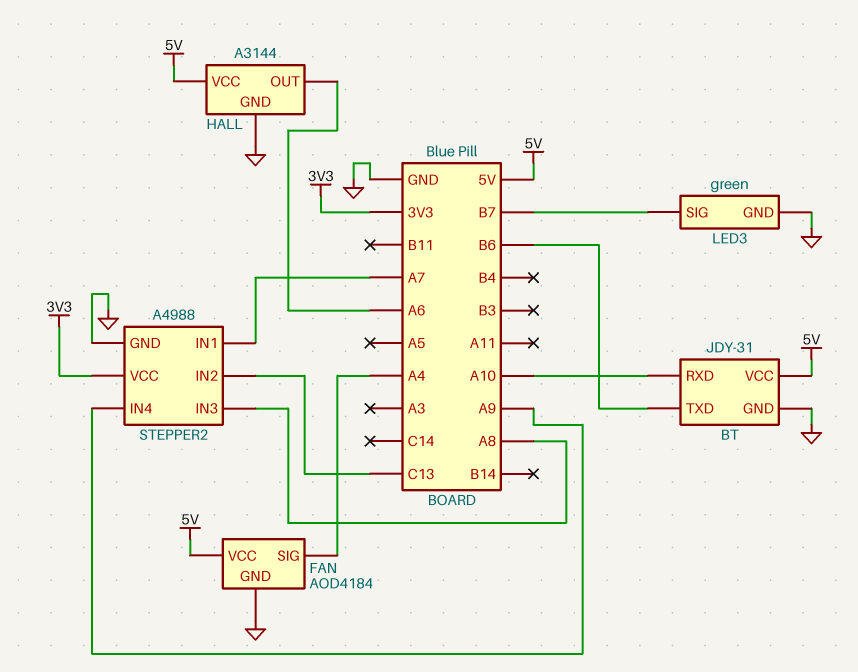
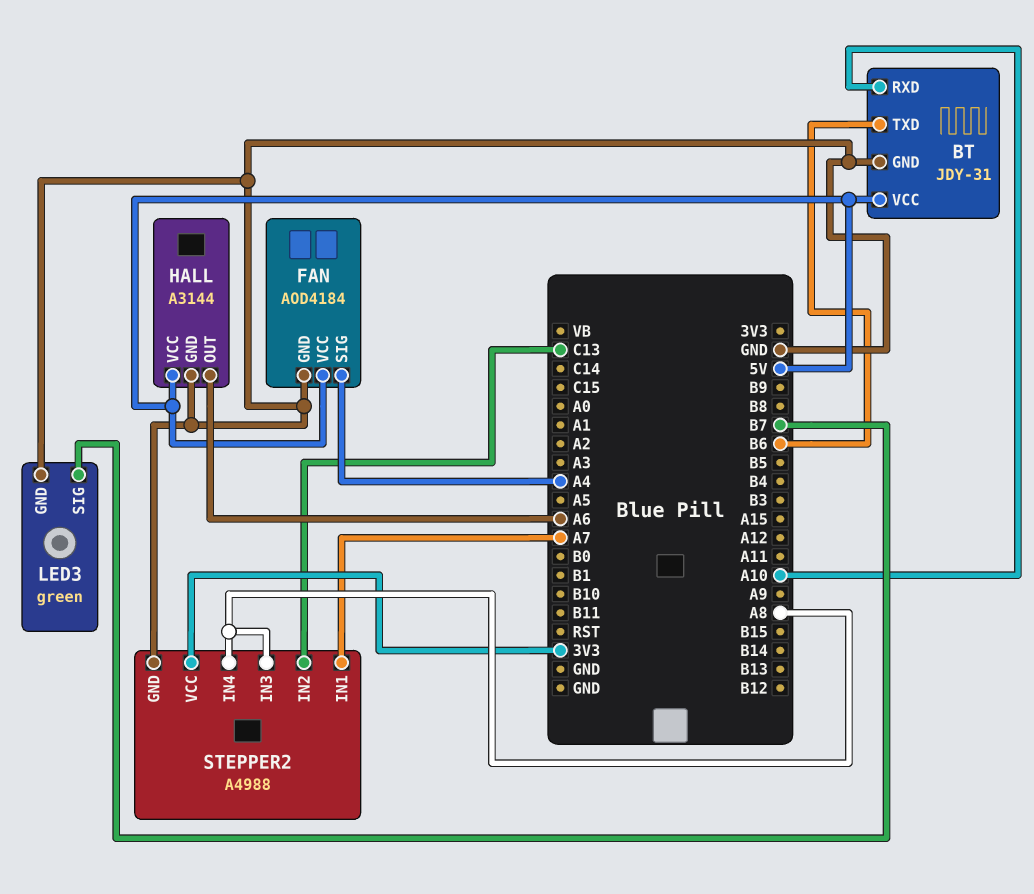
STEPPER2 pin IN4: A9 -> A8

